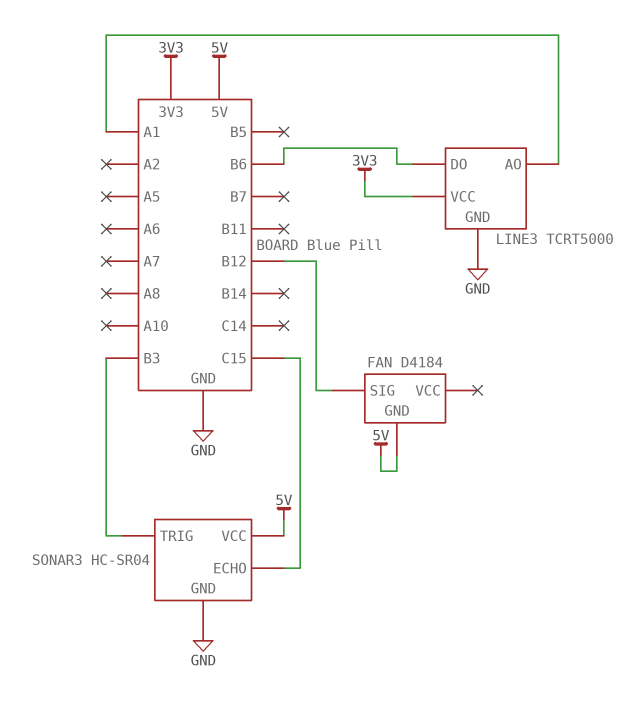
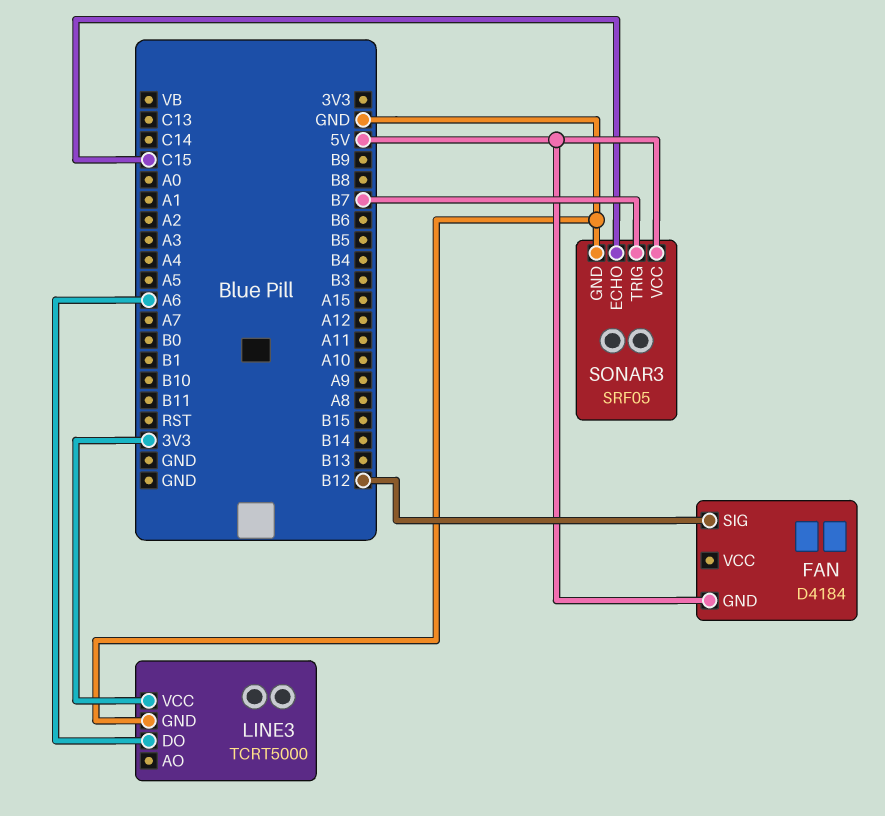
LINE3 pin AO: A1 -> none
LINE3 pin DO: B6 -> A6
SONAR3: HC-SR04 -> SRF05
SONAR3 pin TRIG: B3 -> B7

